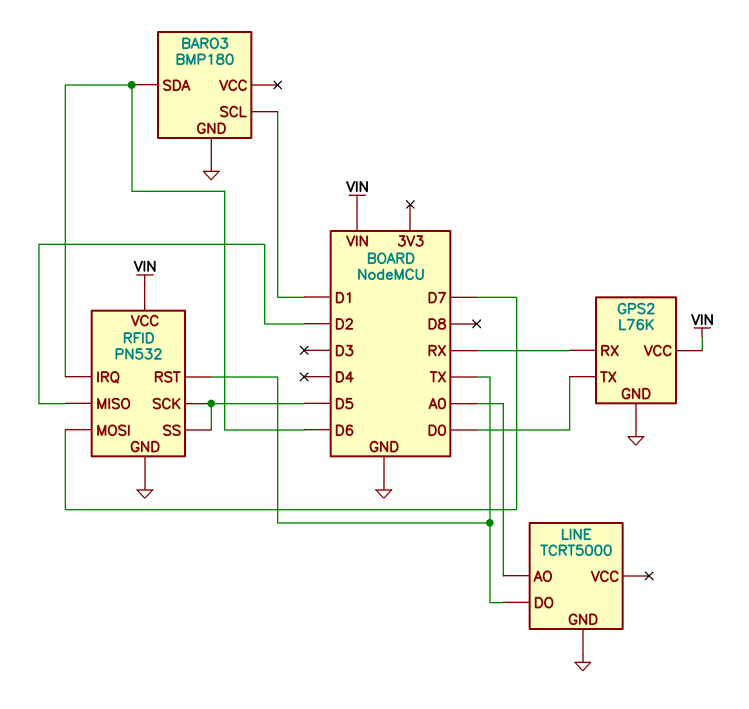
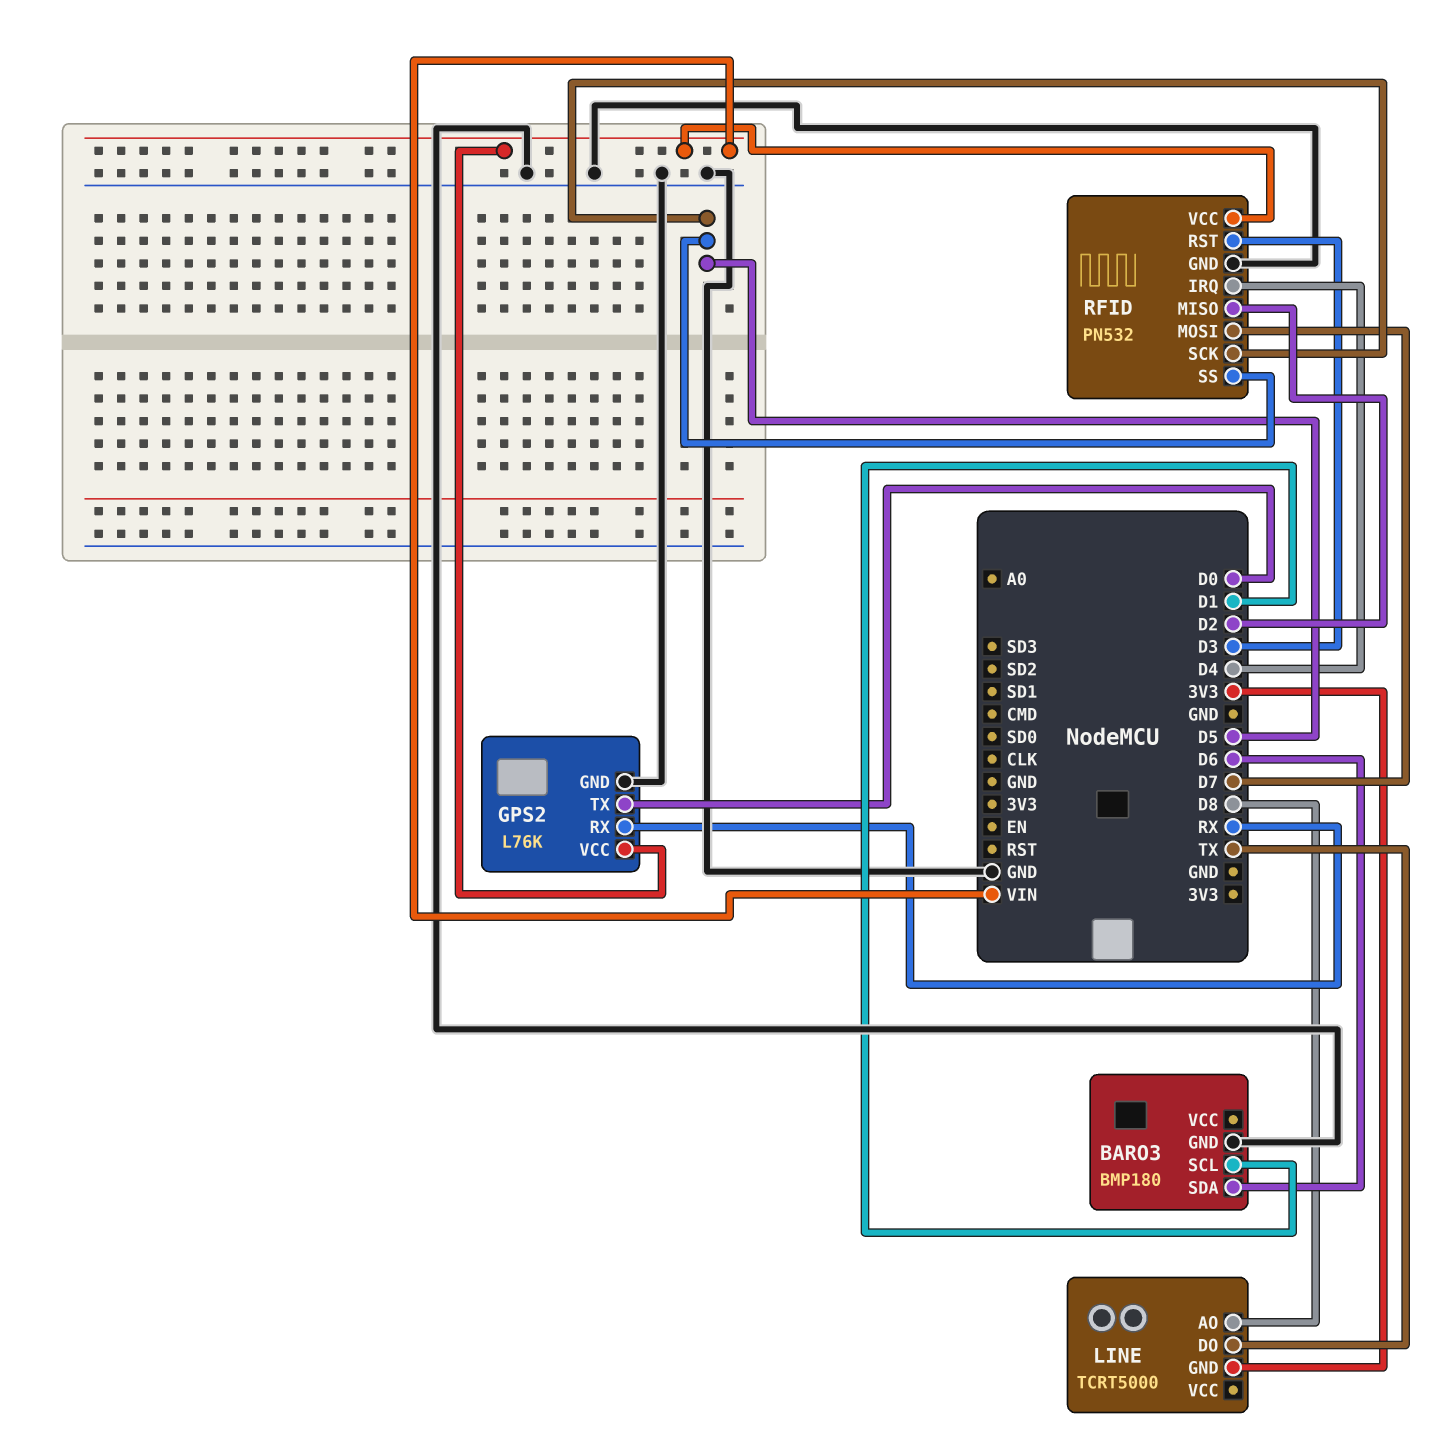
LINE pin AO: A0 -> D8
LINE pin GND: GND -> 3V3
RFID pin IRQ: D6 -> D4
RFID pin RST: TX -> D3

